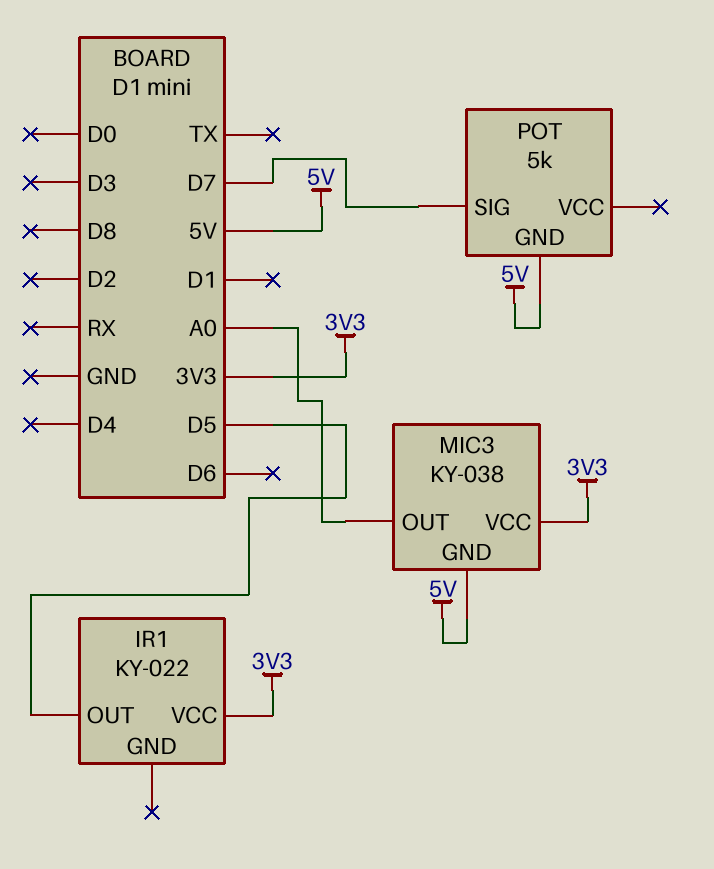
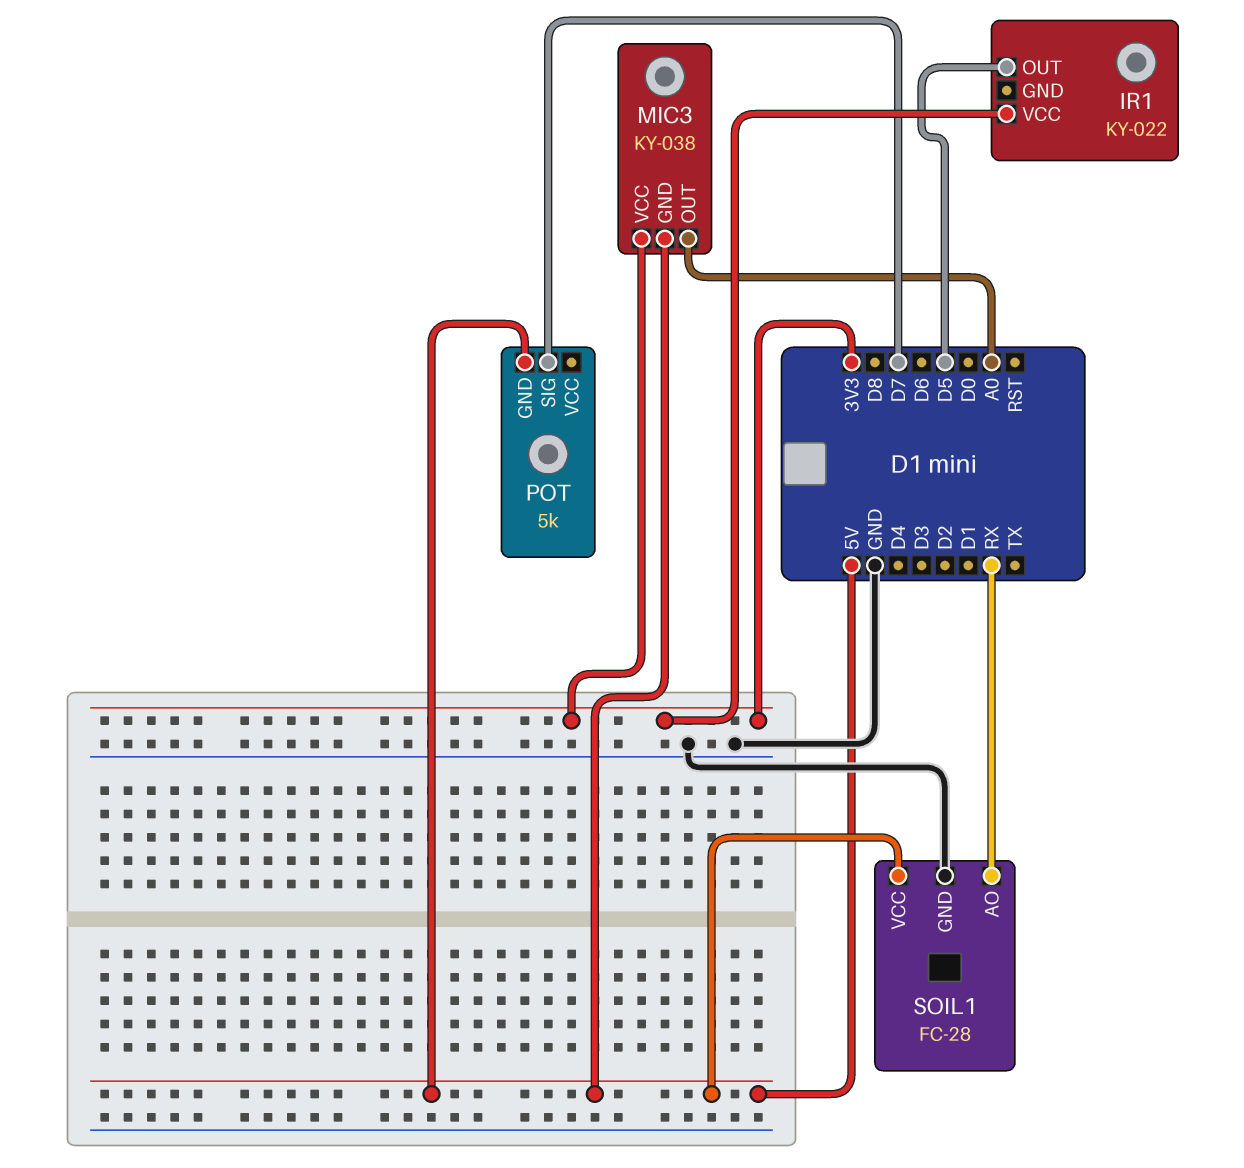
SOIL1: none -> FC-28
SOIL1 pin AO: none -> RX
SOIL1 pin GND: none -> GND
SOIL1 pin VCC: none -> 5V

